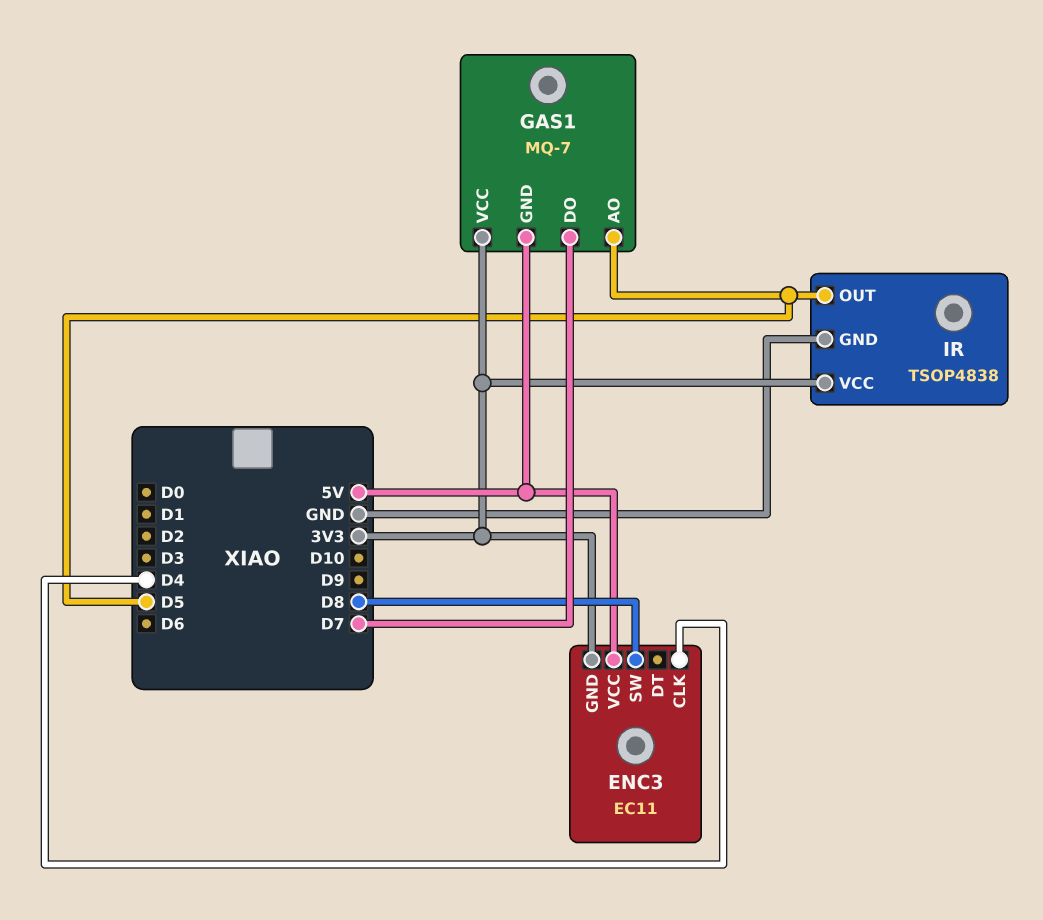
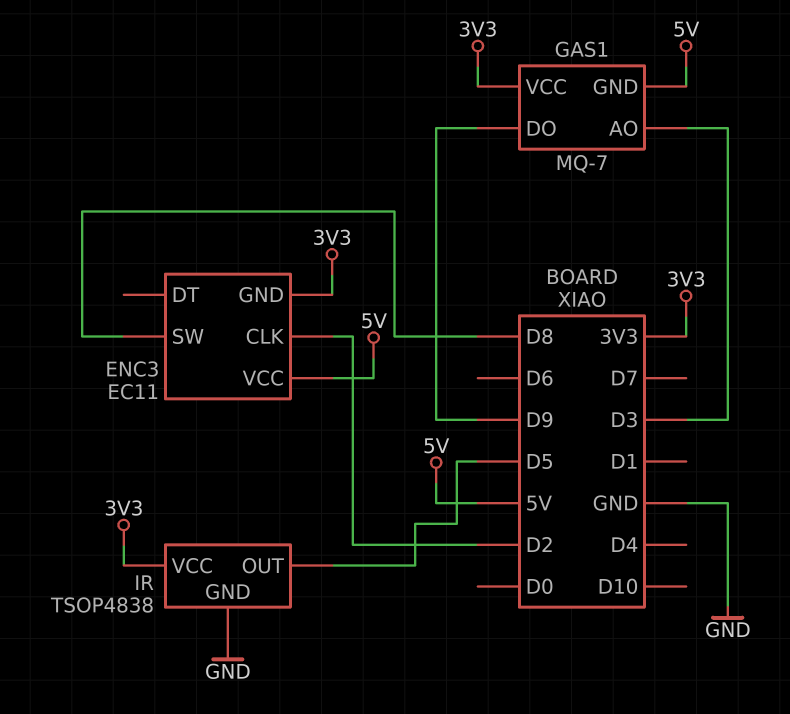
ENC3 pin CLK: D4 -> D2
GAS1 pin AO: D5 -> D3
GAS1 pin DO: D7 -> D9

